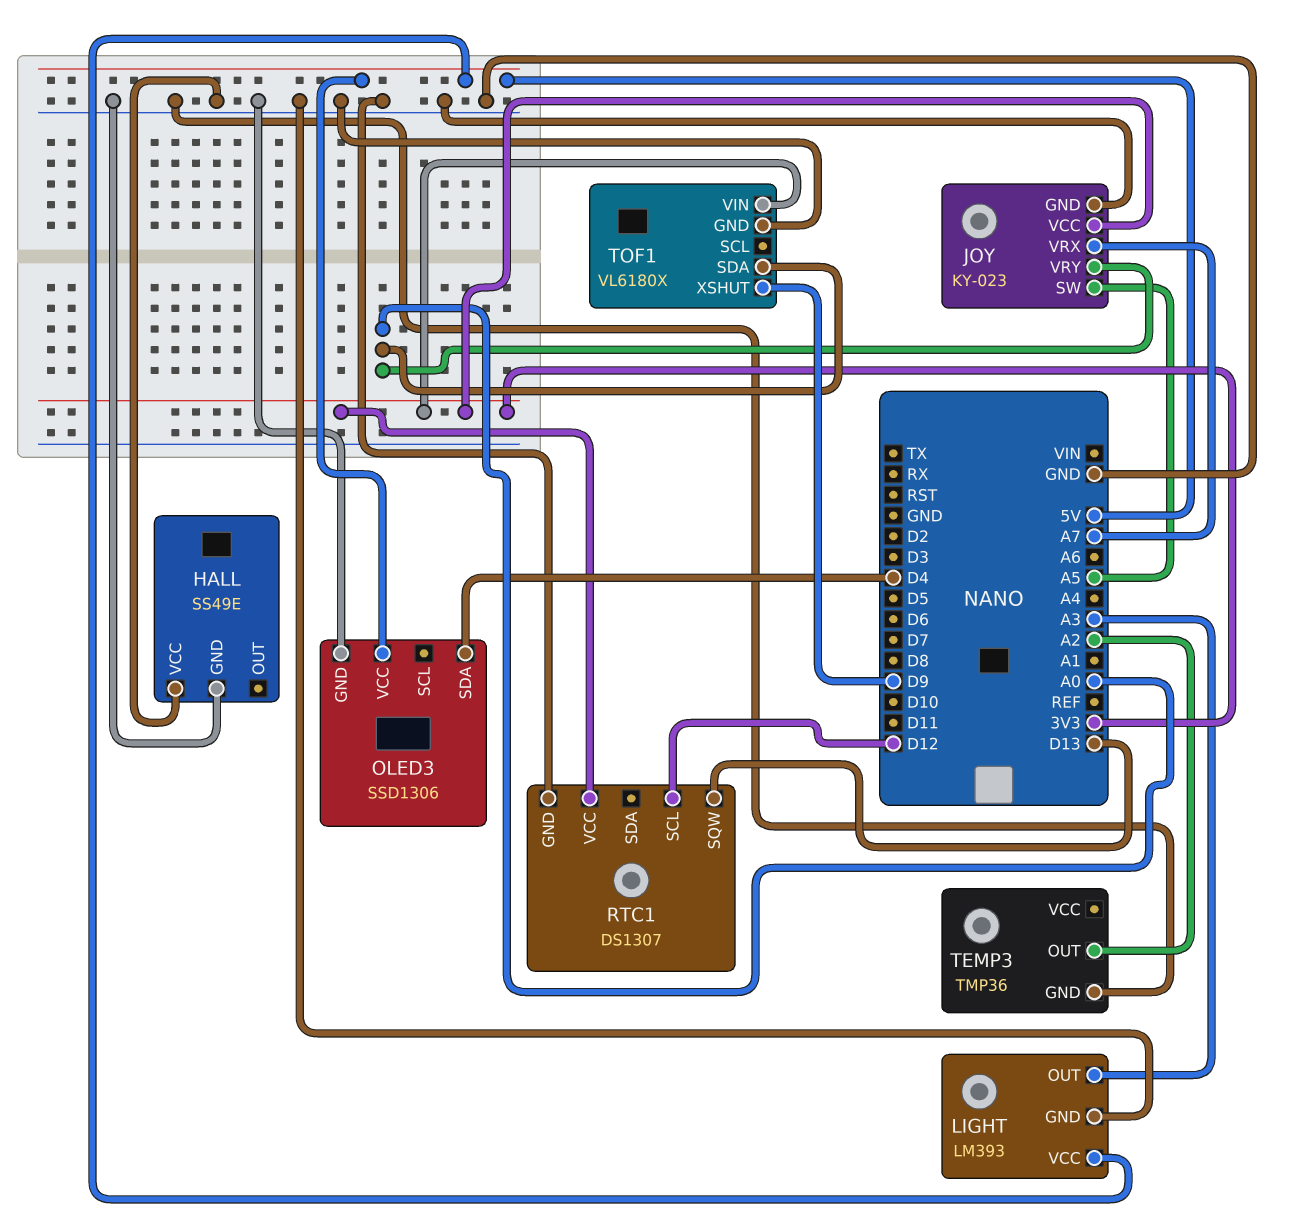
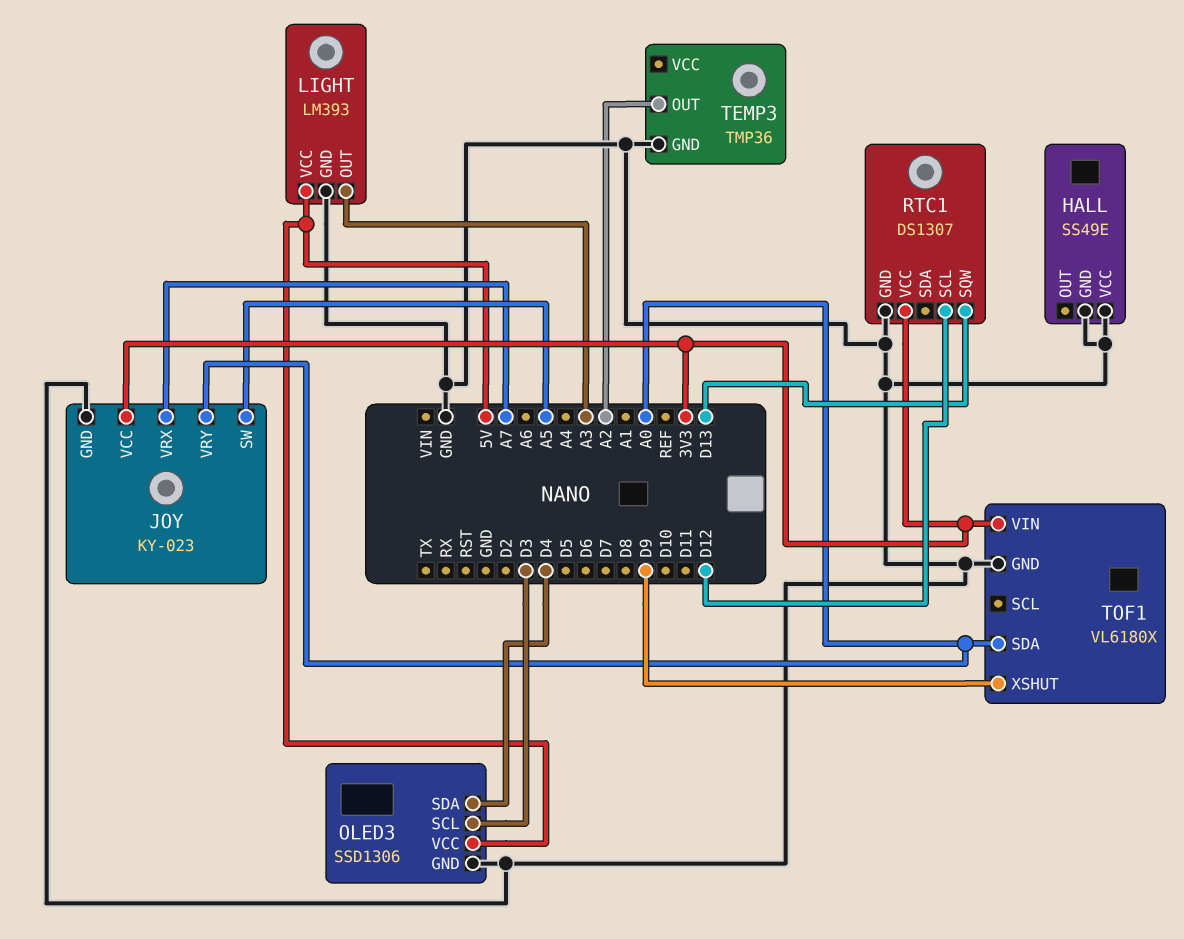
OLED3 pin SCL: none -> D3

